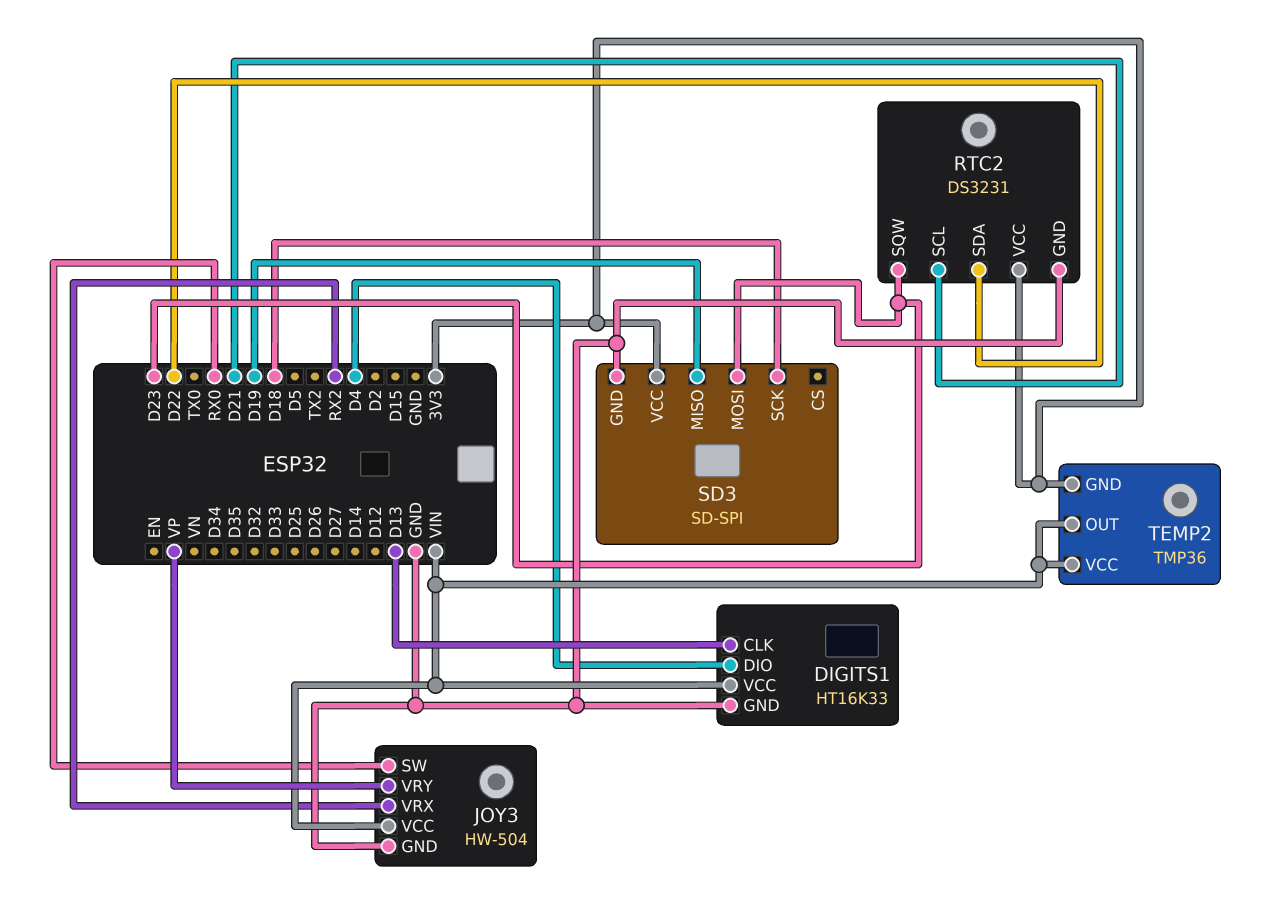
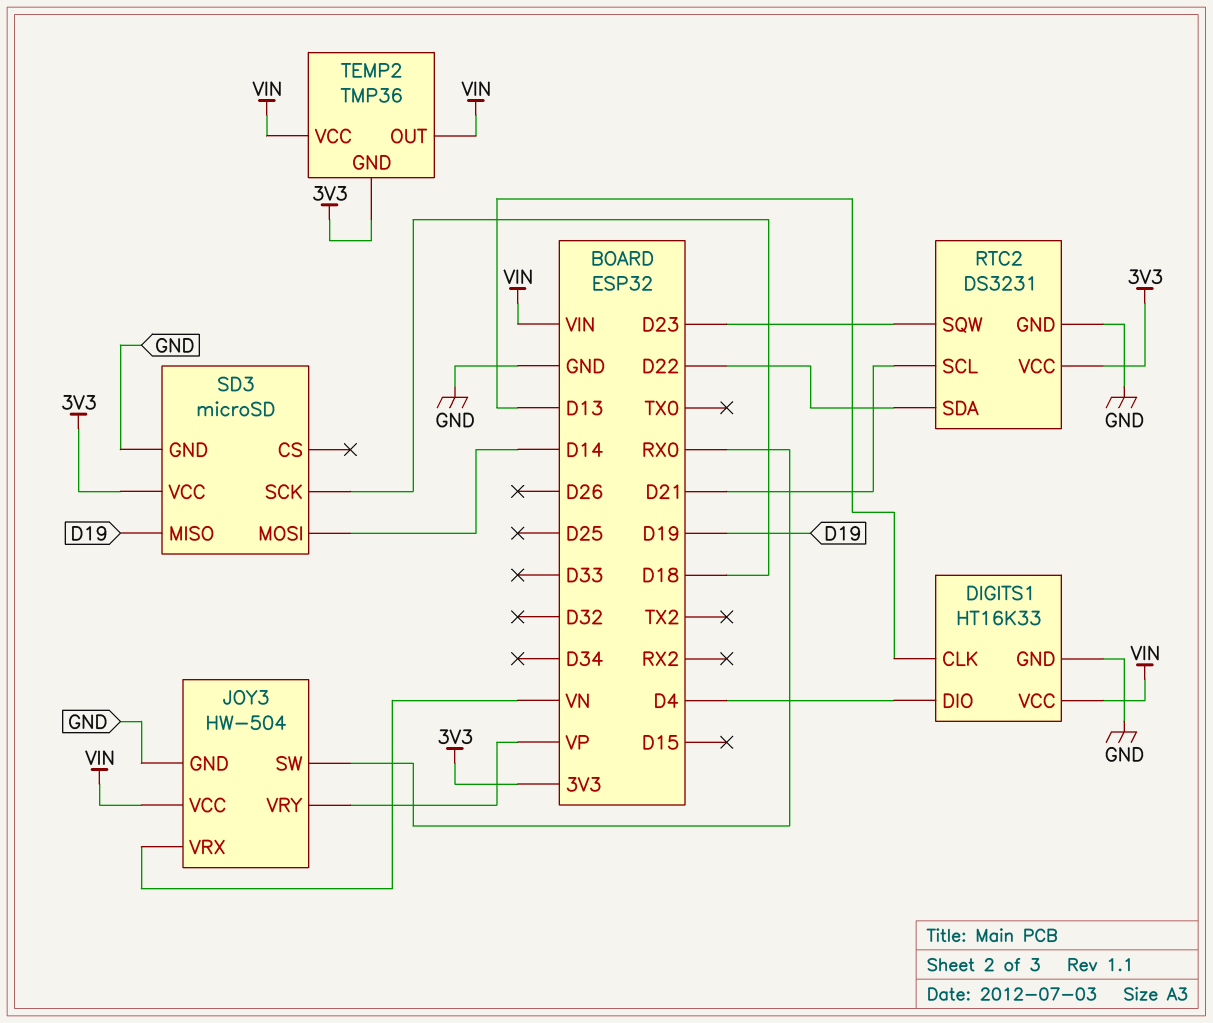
JOY3 pin VRX: RX2 -> VN
SD3: SD-SPI -> microSD
SD3 pin MOSI: D23 -> D14

